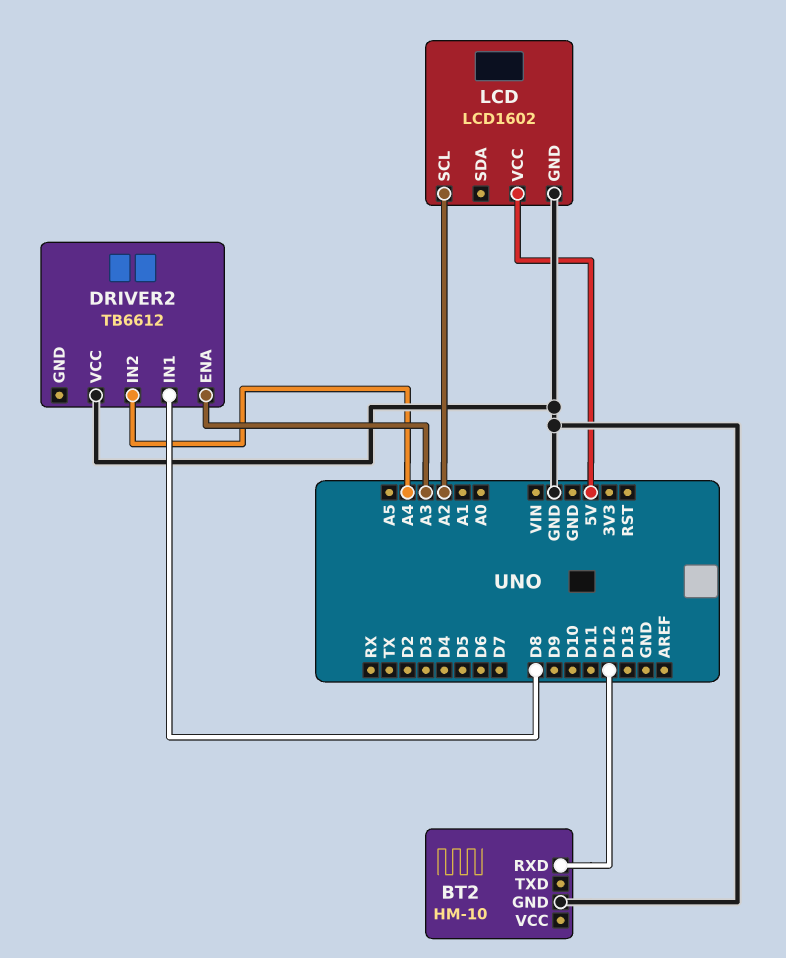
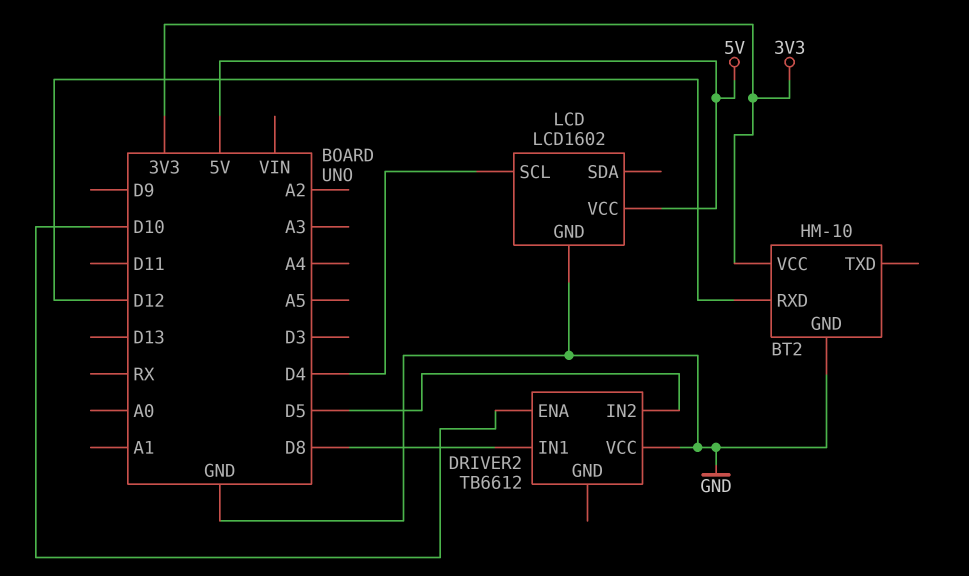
BT2 pin VCC: none -> 3V3
DRIVER2 pin ENA: A3 -> D10
DRIVER2 pin IN2: A4 -> D5
LCD pin SCL: A2 -> D4

